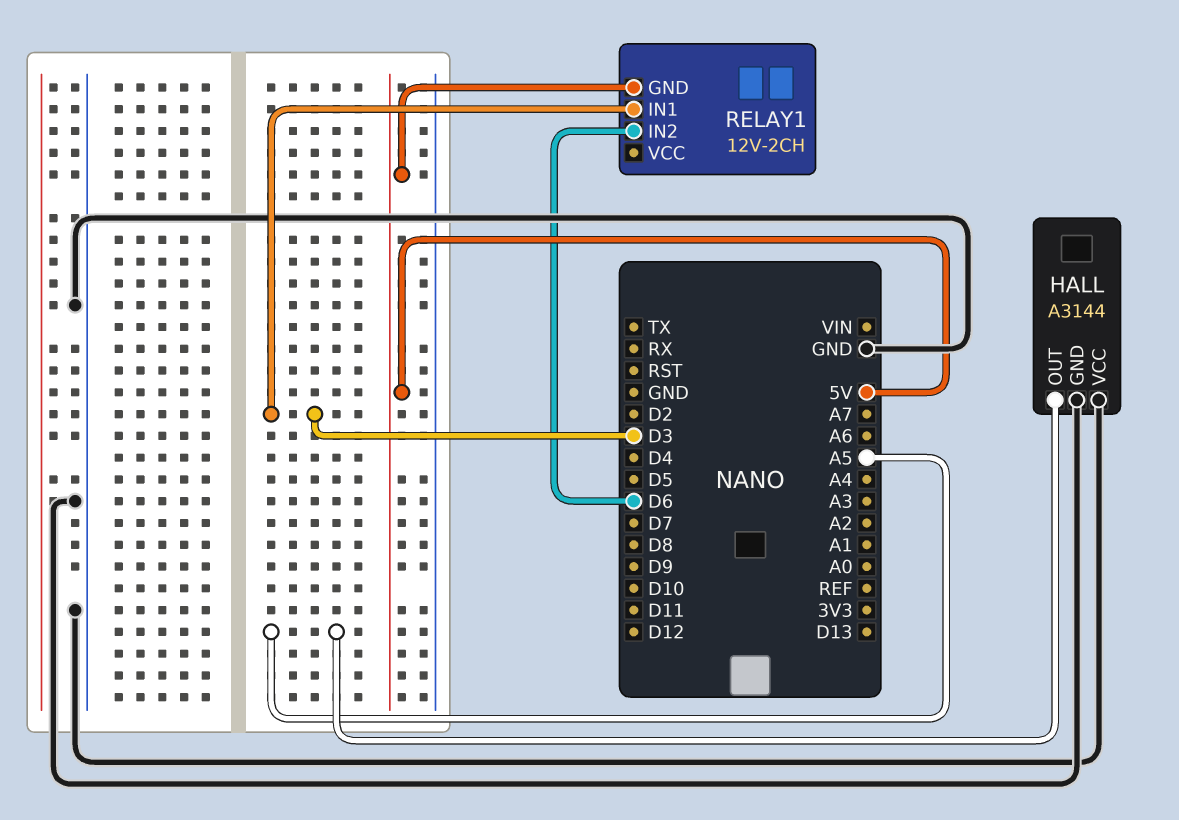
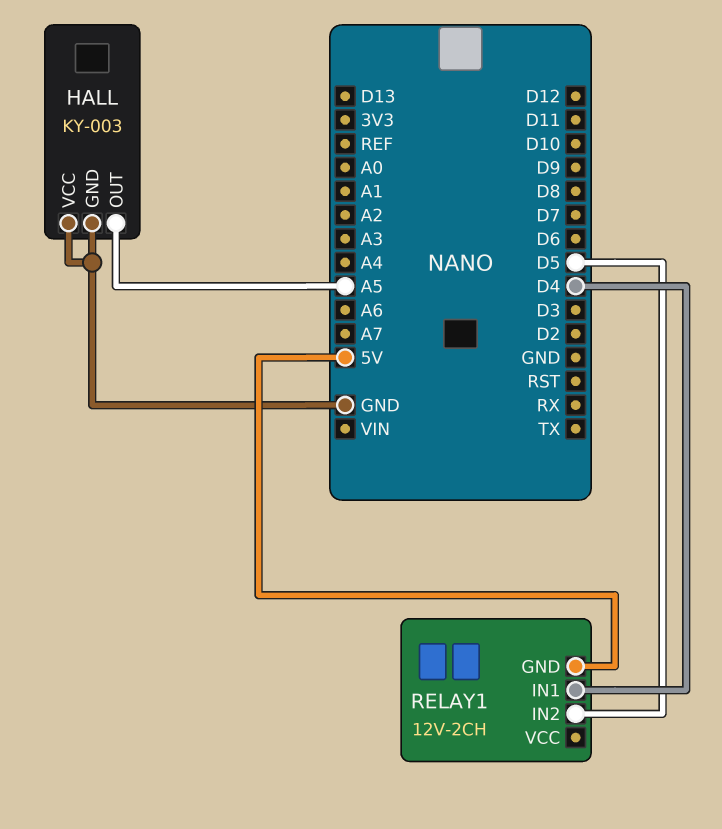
HALL: A3144 -> KY-003
RELAY1 pin IN1: D3 -> D4
RELAY1 pin IN2: D6 -> D5

